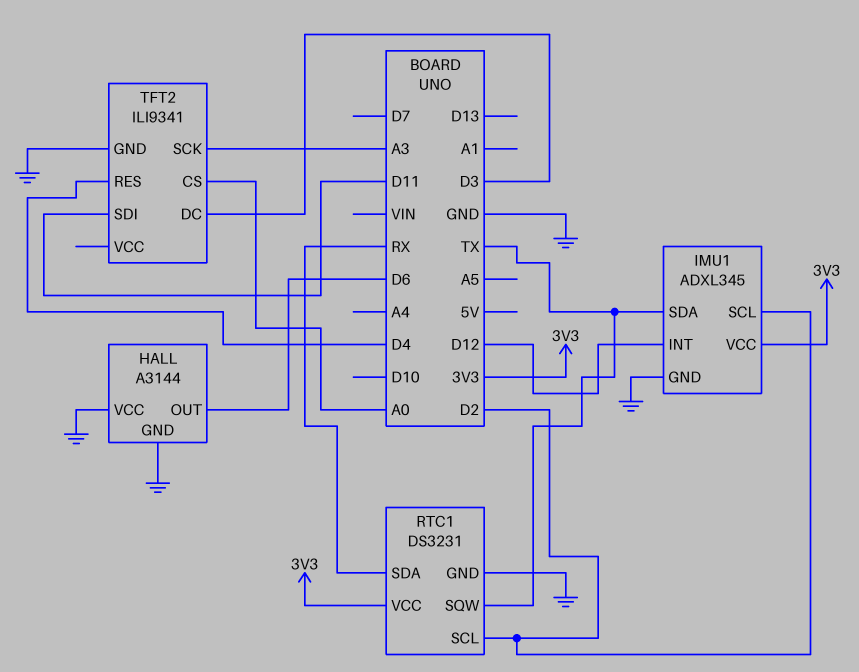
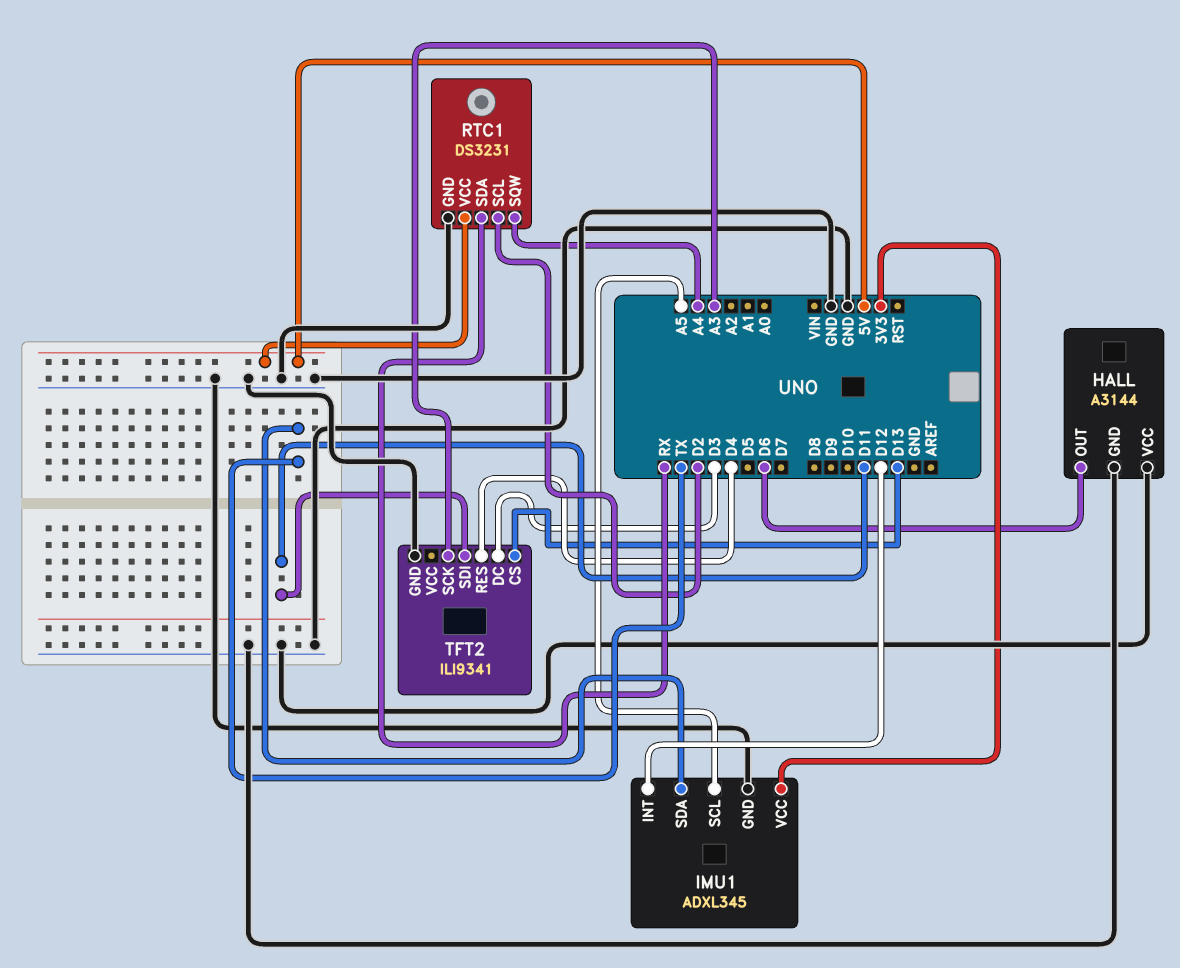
IMU1 pin SCL: D2 -> A5
RTC1 pin SQW: TX -> A4
RTC1 pin VCC: 3V3 -> 5V
TFT2 pin CS: A0 -> D13

